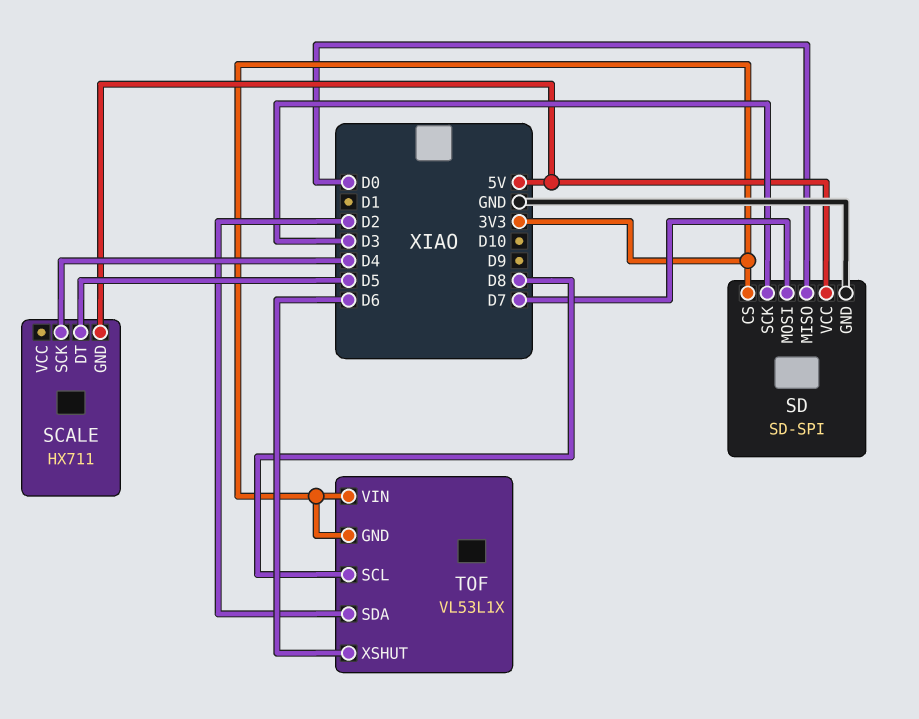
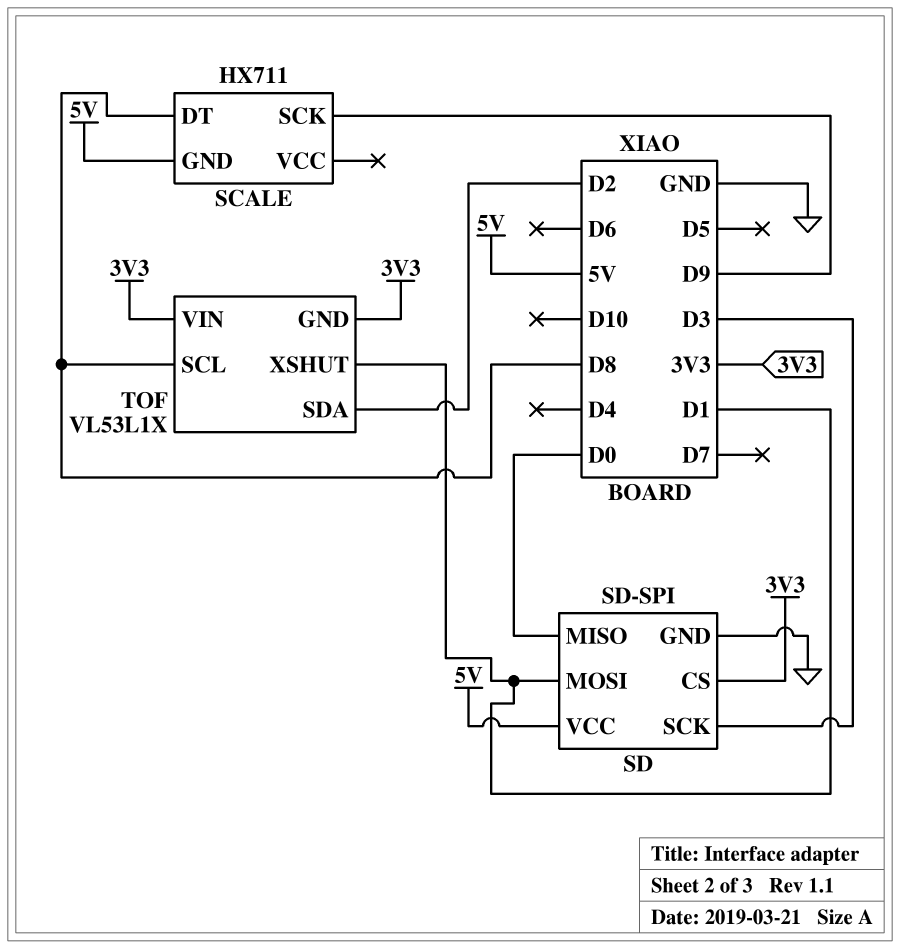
SCALE pin DT: D5 -> D8
SCALE pin SCK: D4 -> D9
SD pin MOSI: D7 -> D1
TOF pin XSHUT: D6 -> D1

